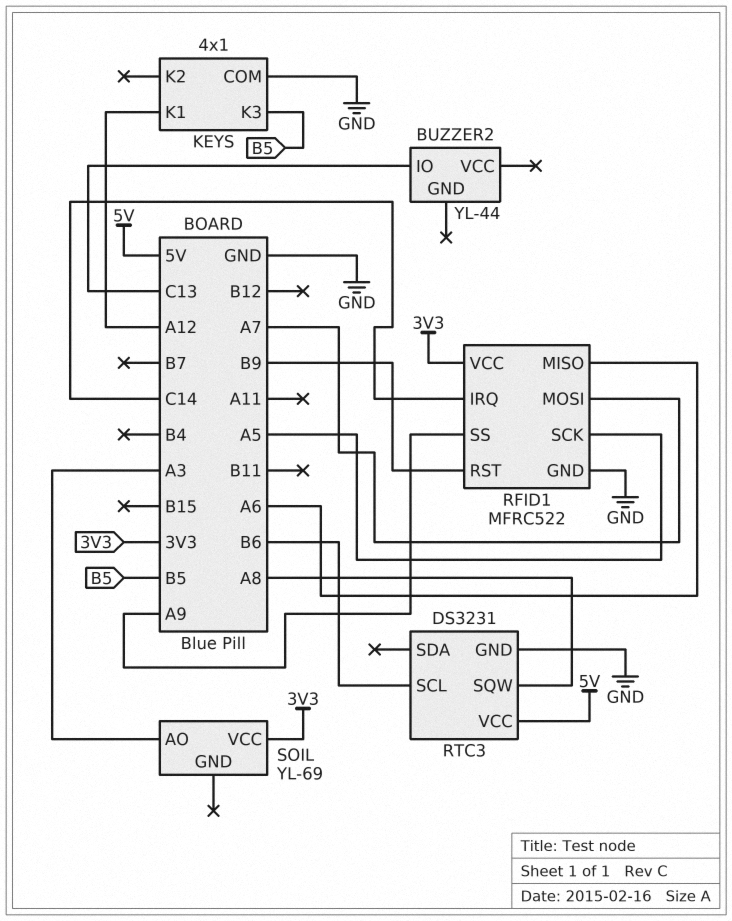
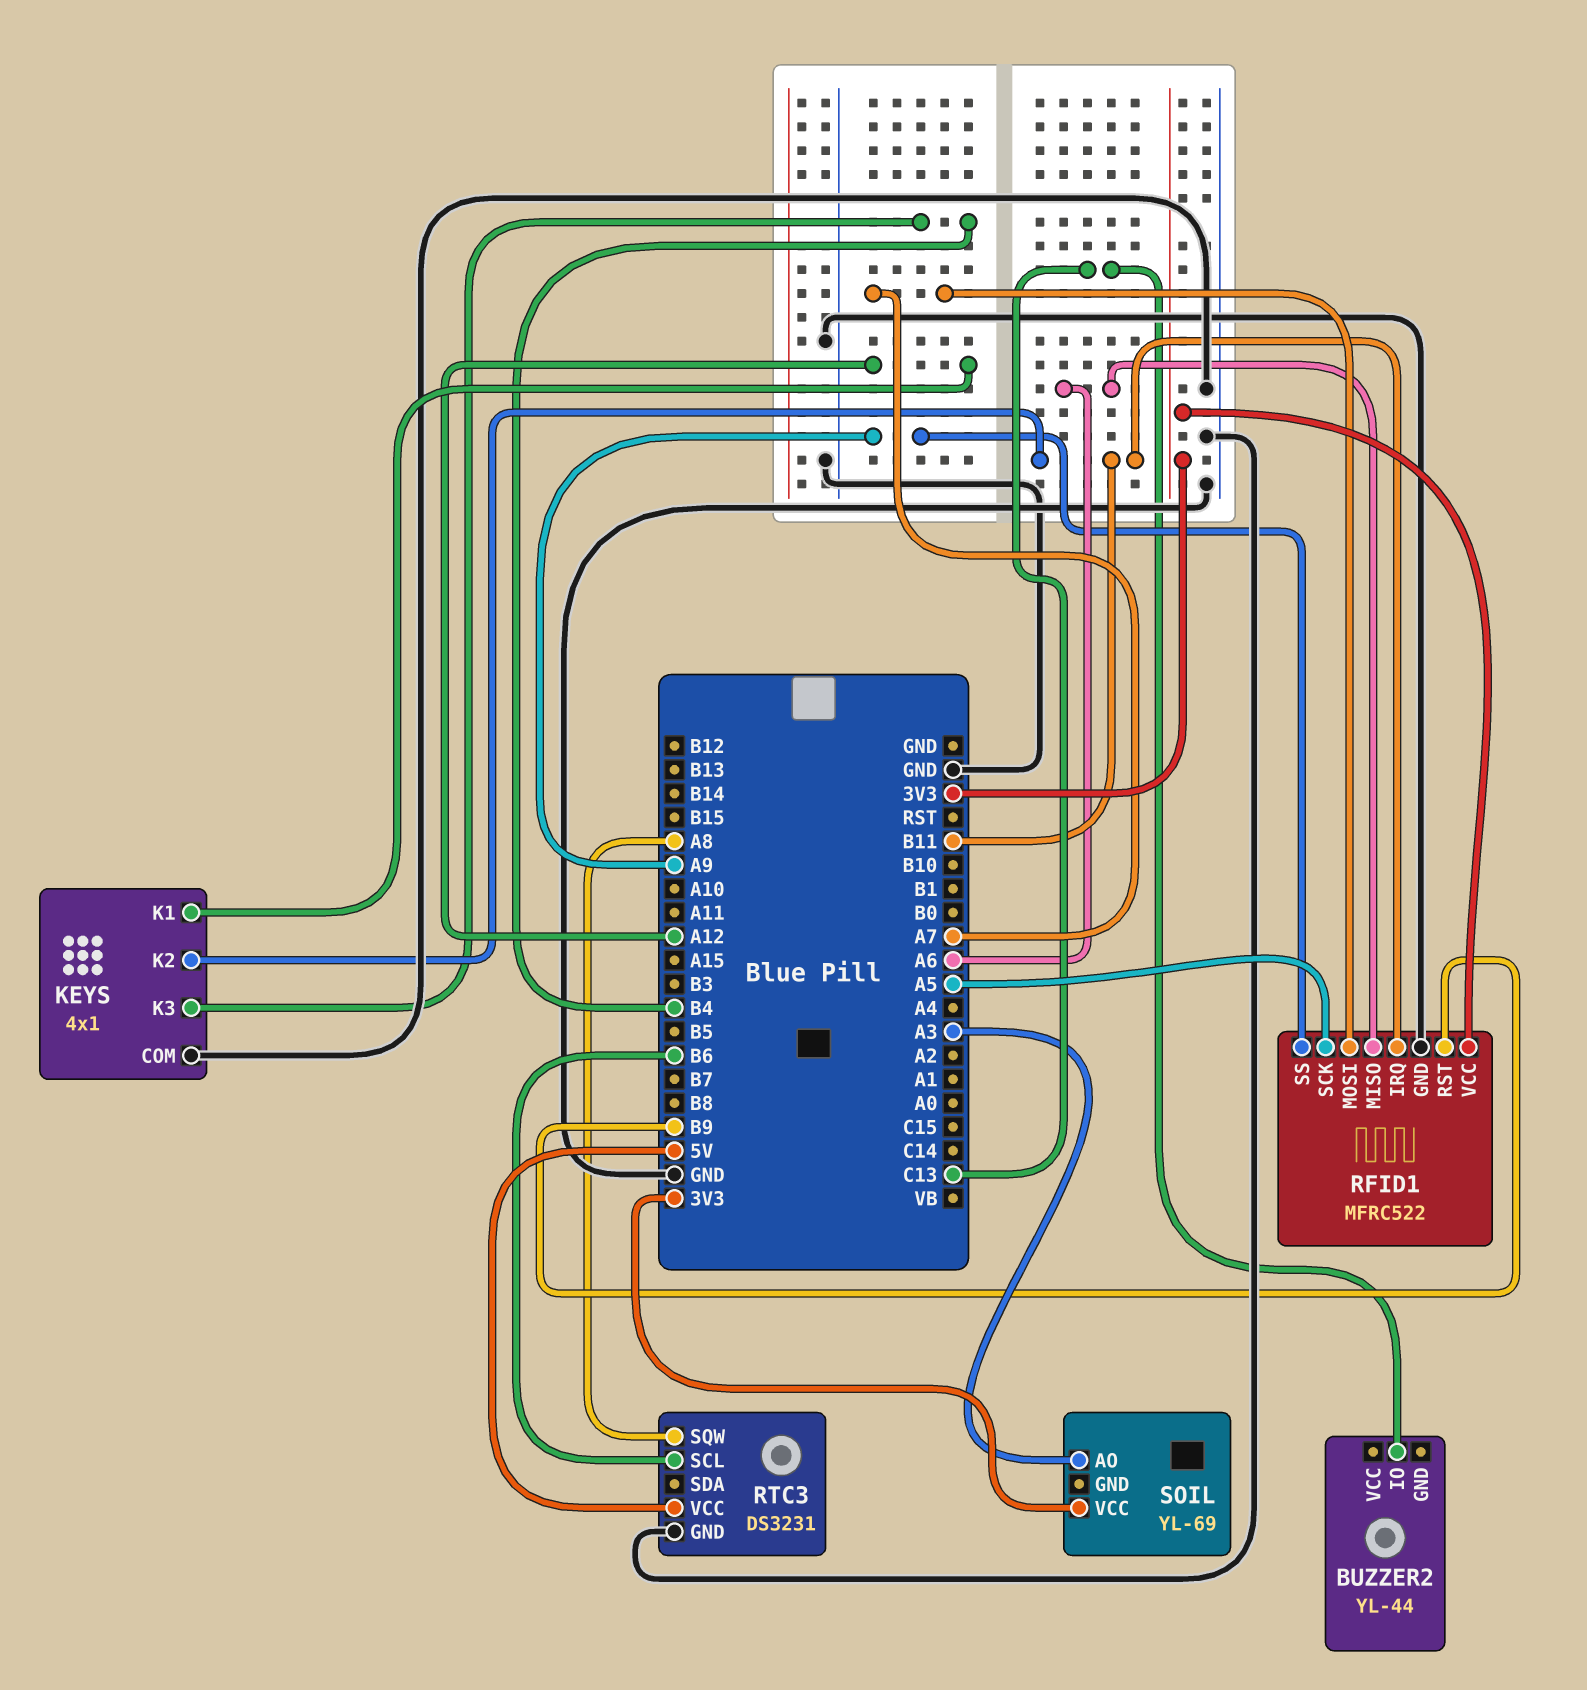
KEYS pin K2: none -> B11
KEYS pin K3: B5 -> B4
RFID1 pin IRQ: C14 -> B11

